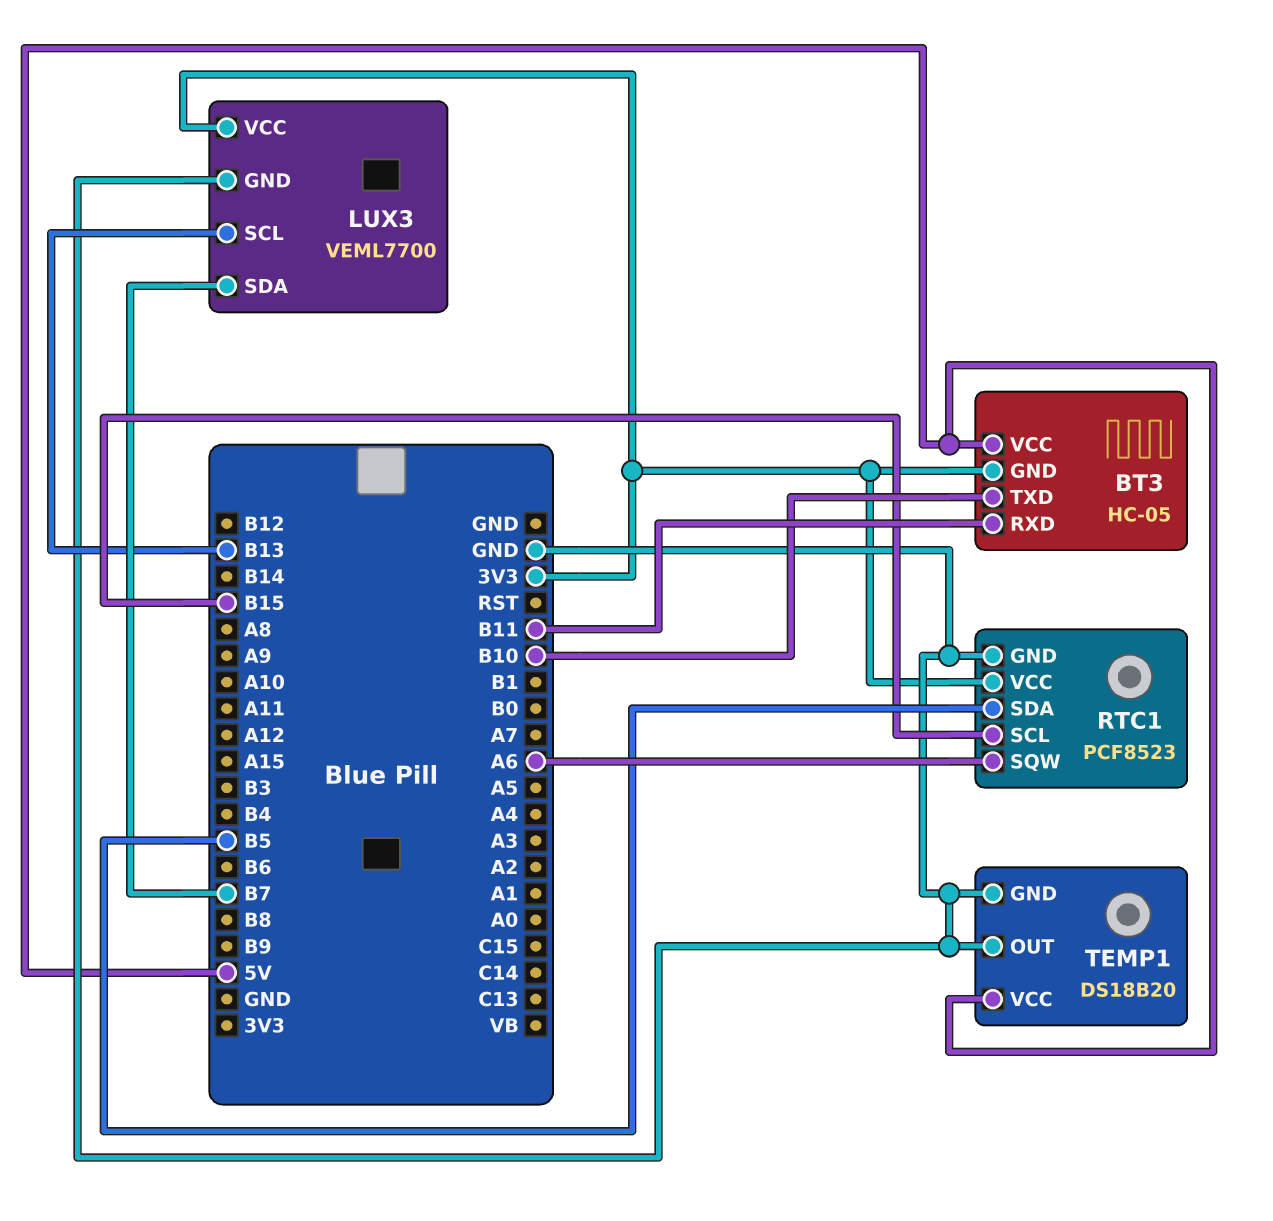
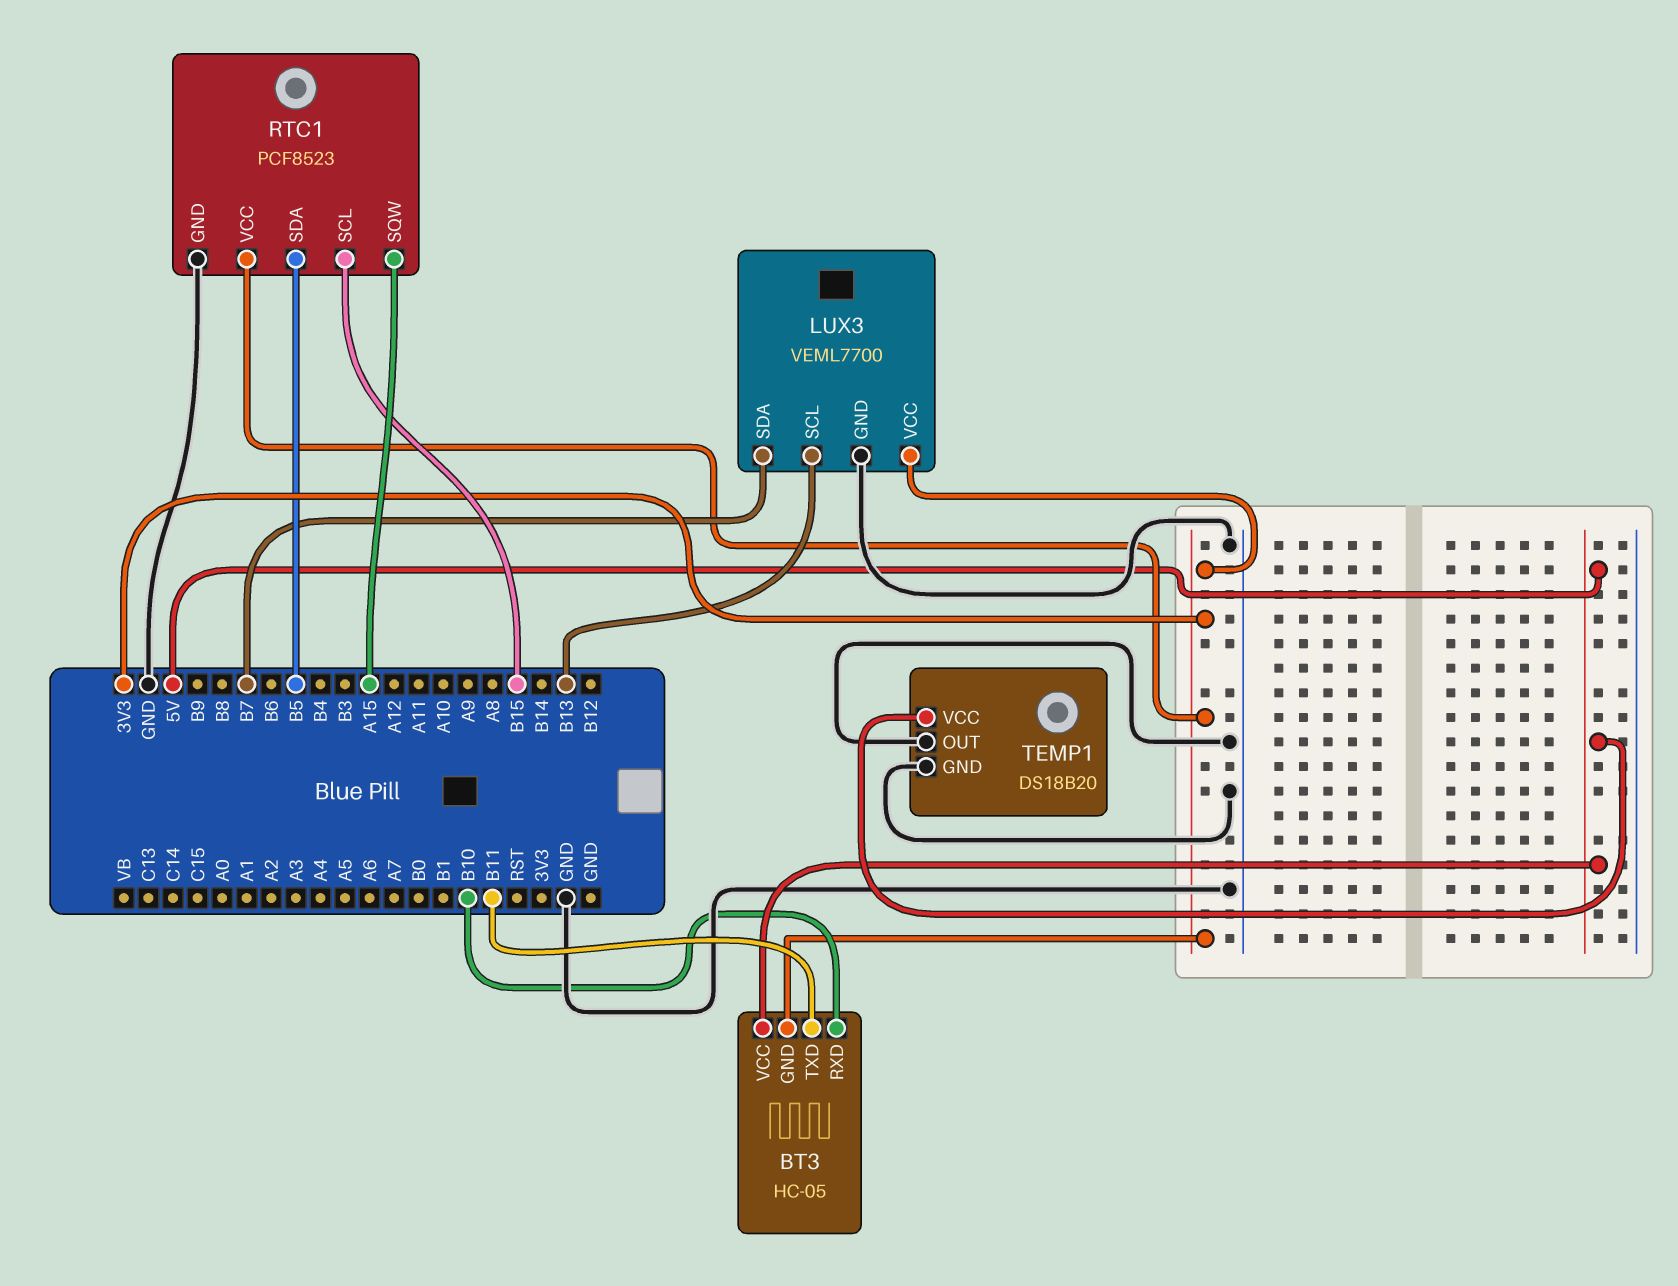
BT3 pin RXD: B11 -> B10
BT3 pin TXD: B10 -> B11
RTC1 pin SQW: A6 -> A15

